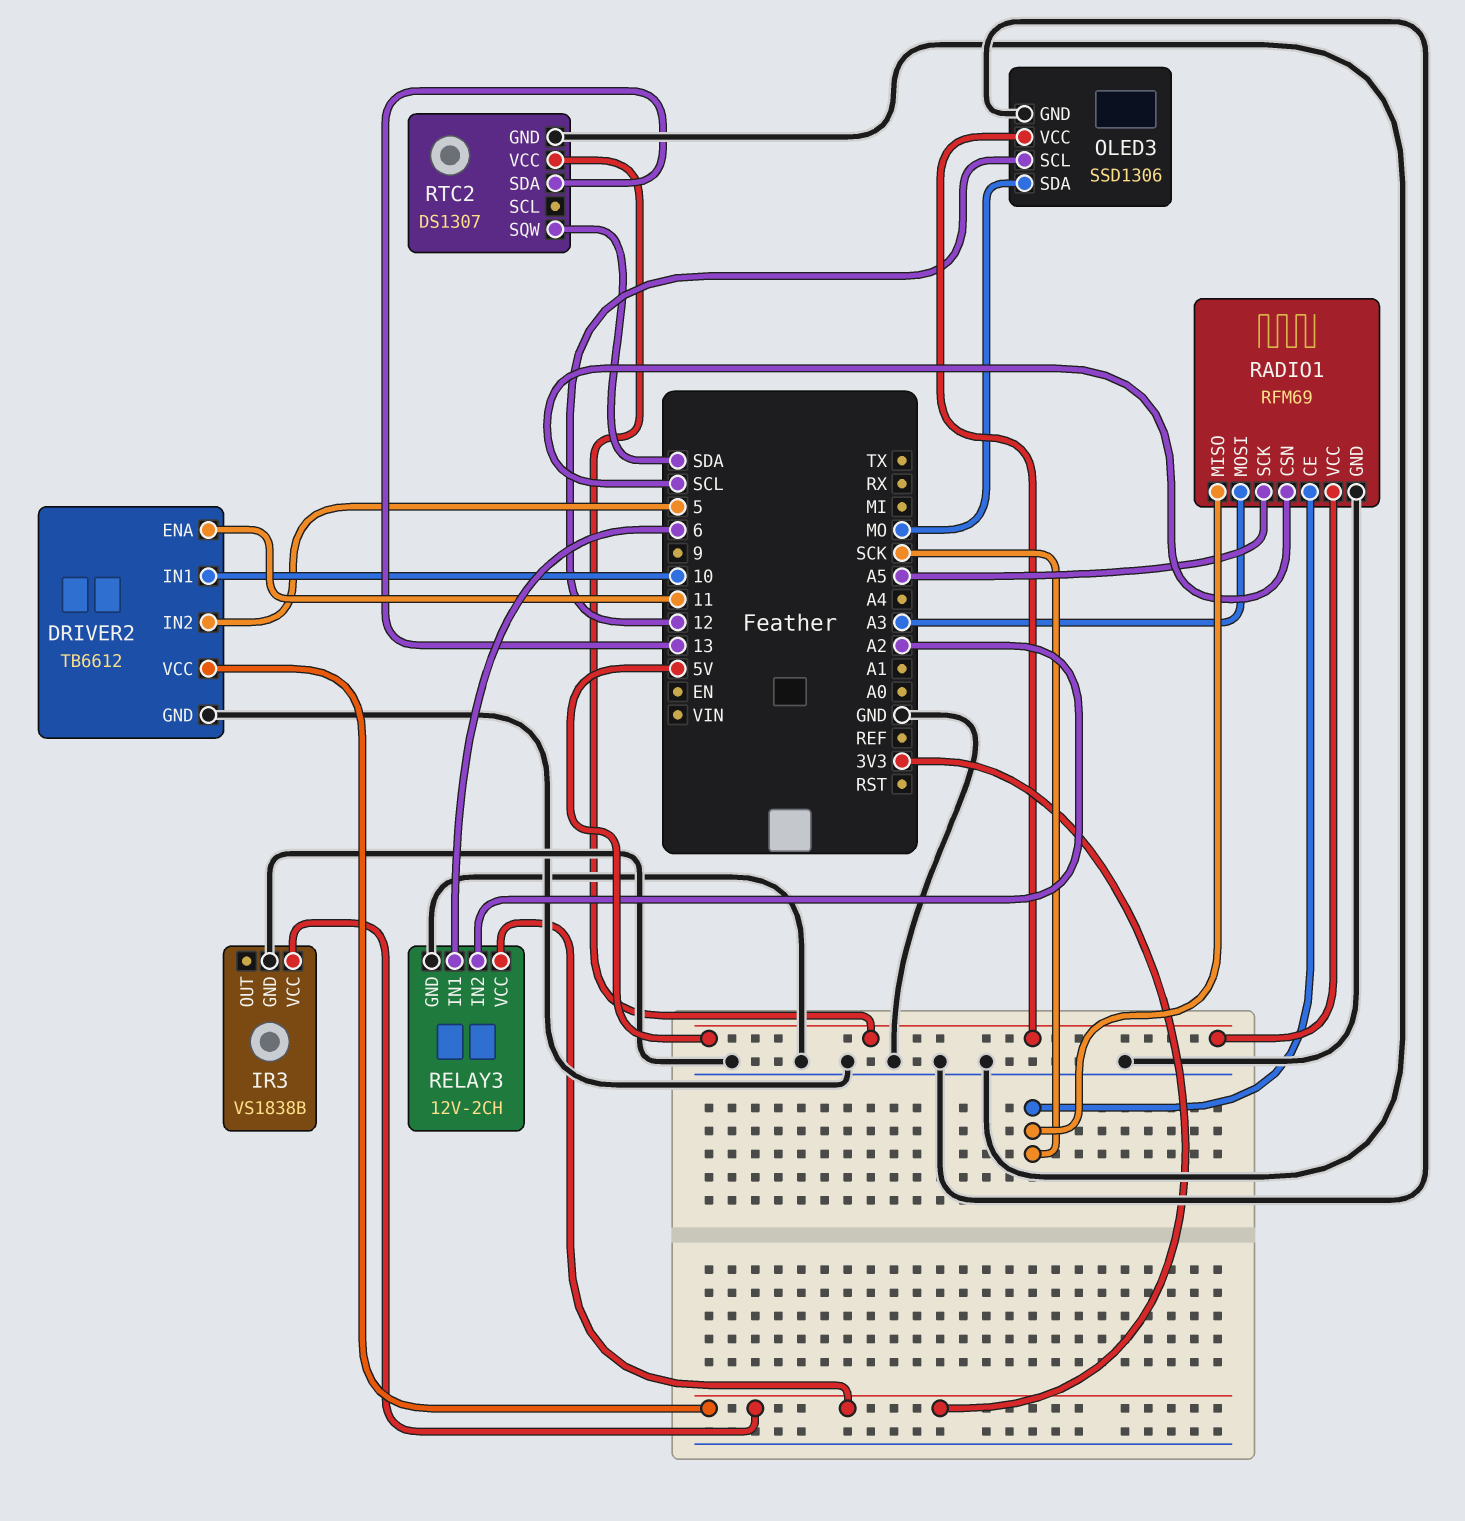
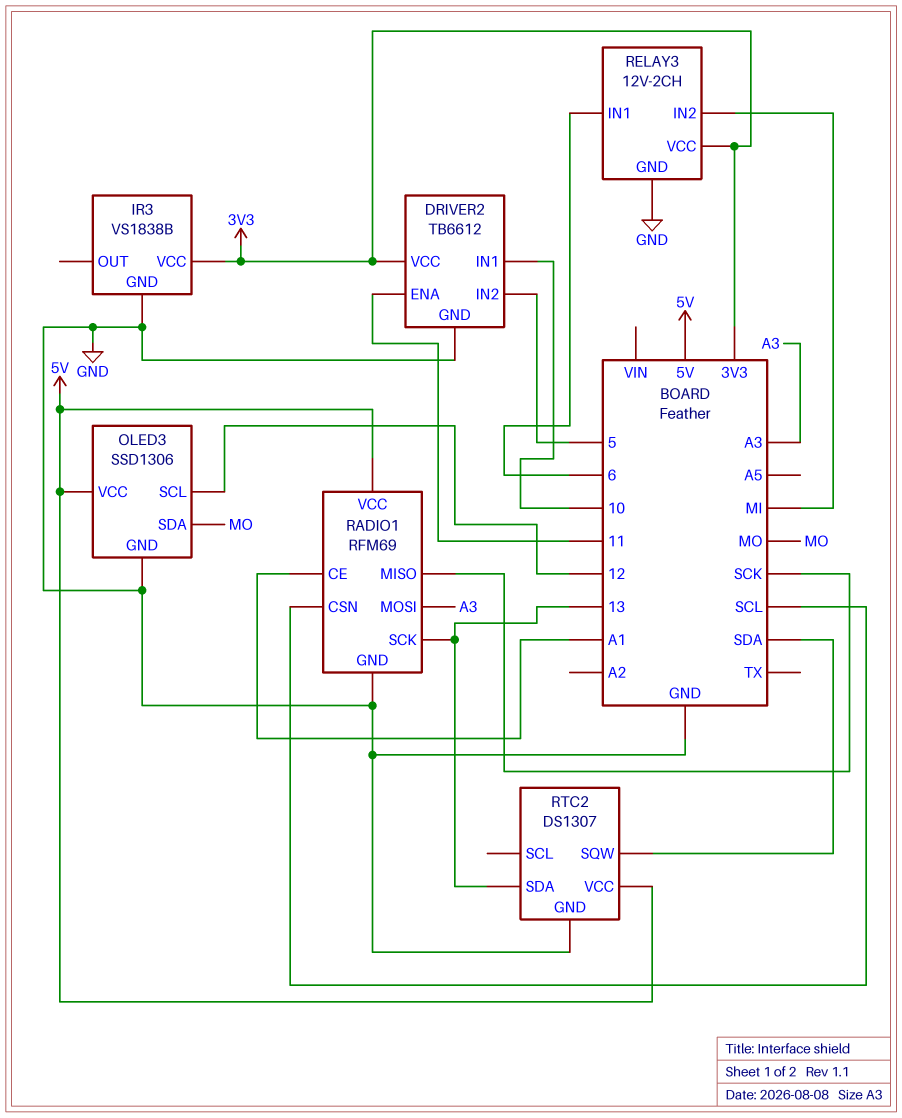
RADIO1 pin CE: SCK -> A1
RADIO1 pin SCK: A5 -> 13
RELAY3 pin IN2: A2 -> MI

